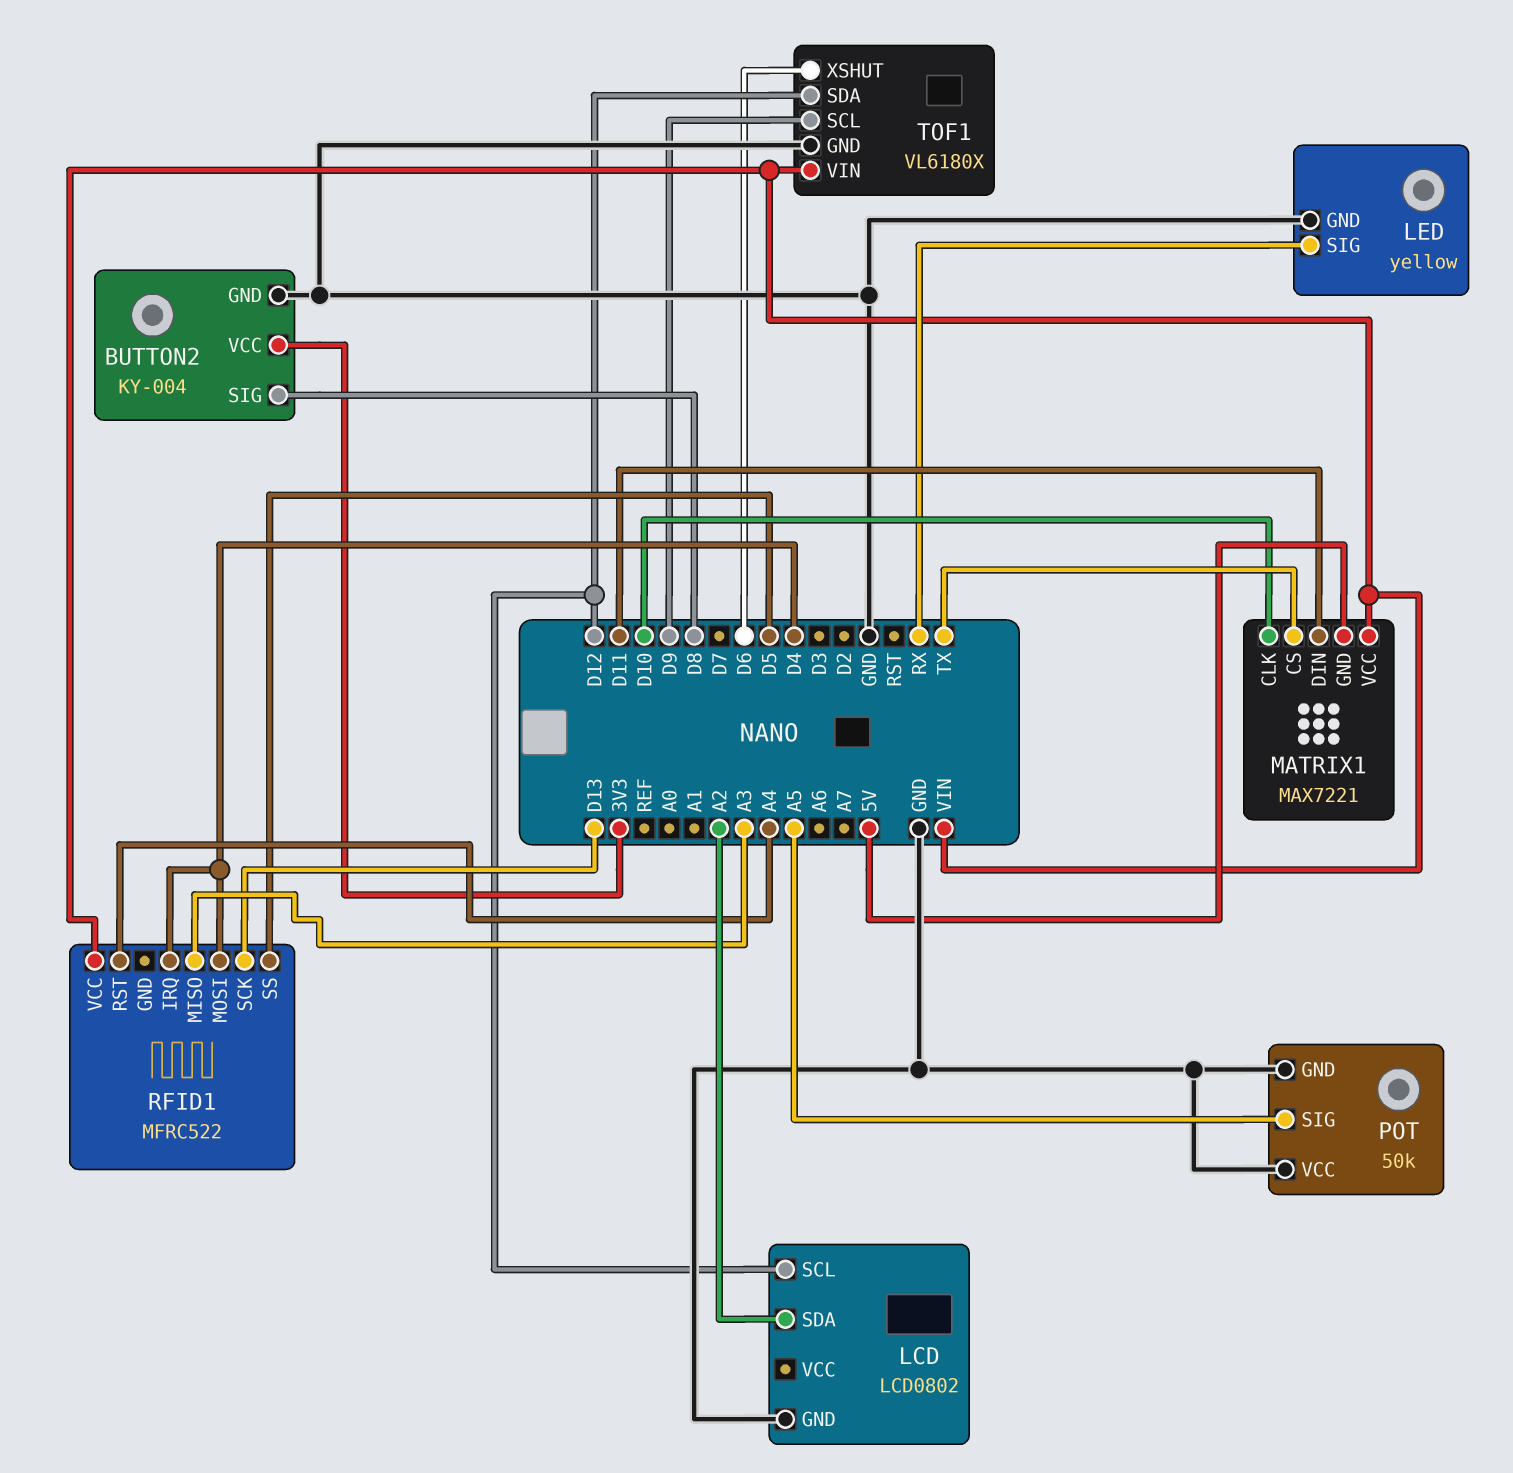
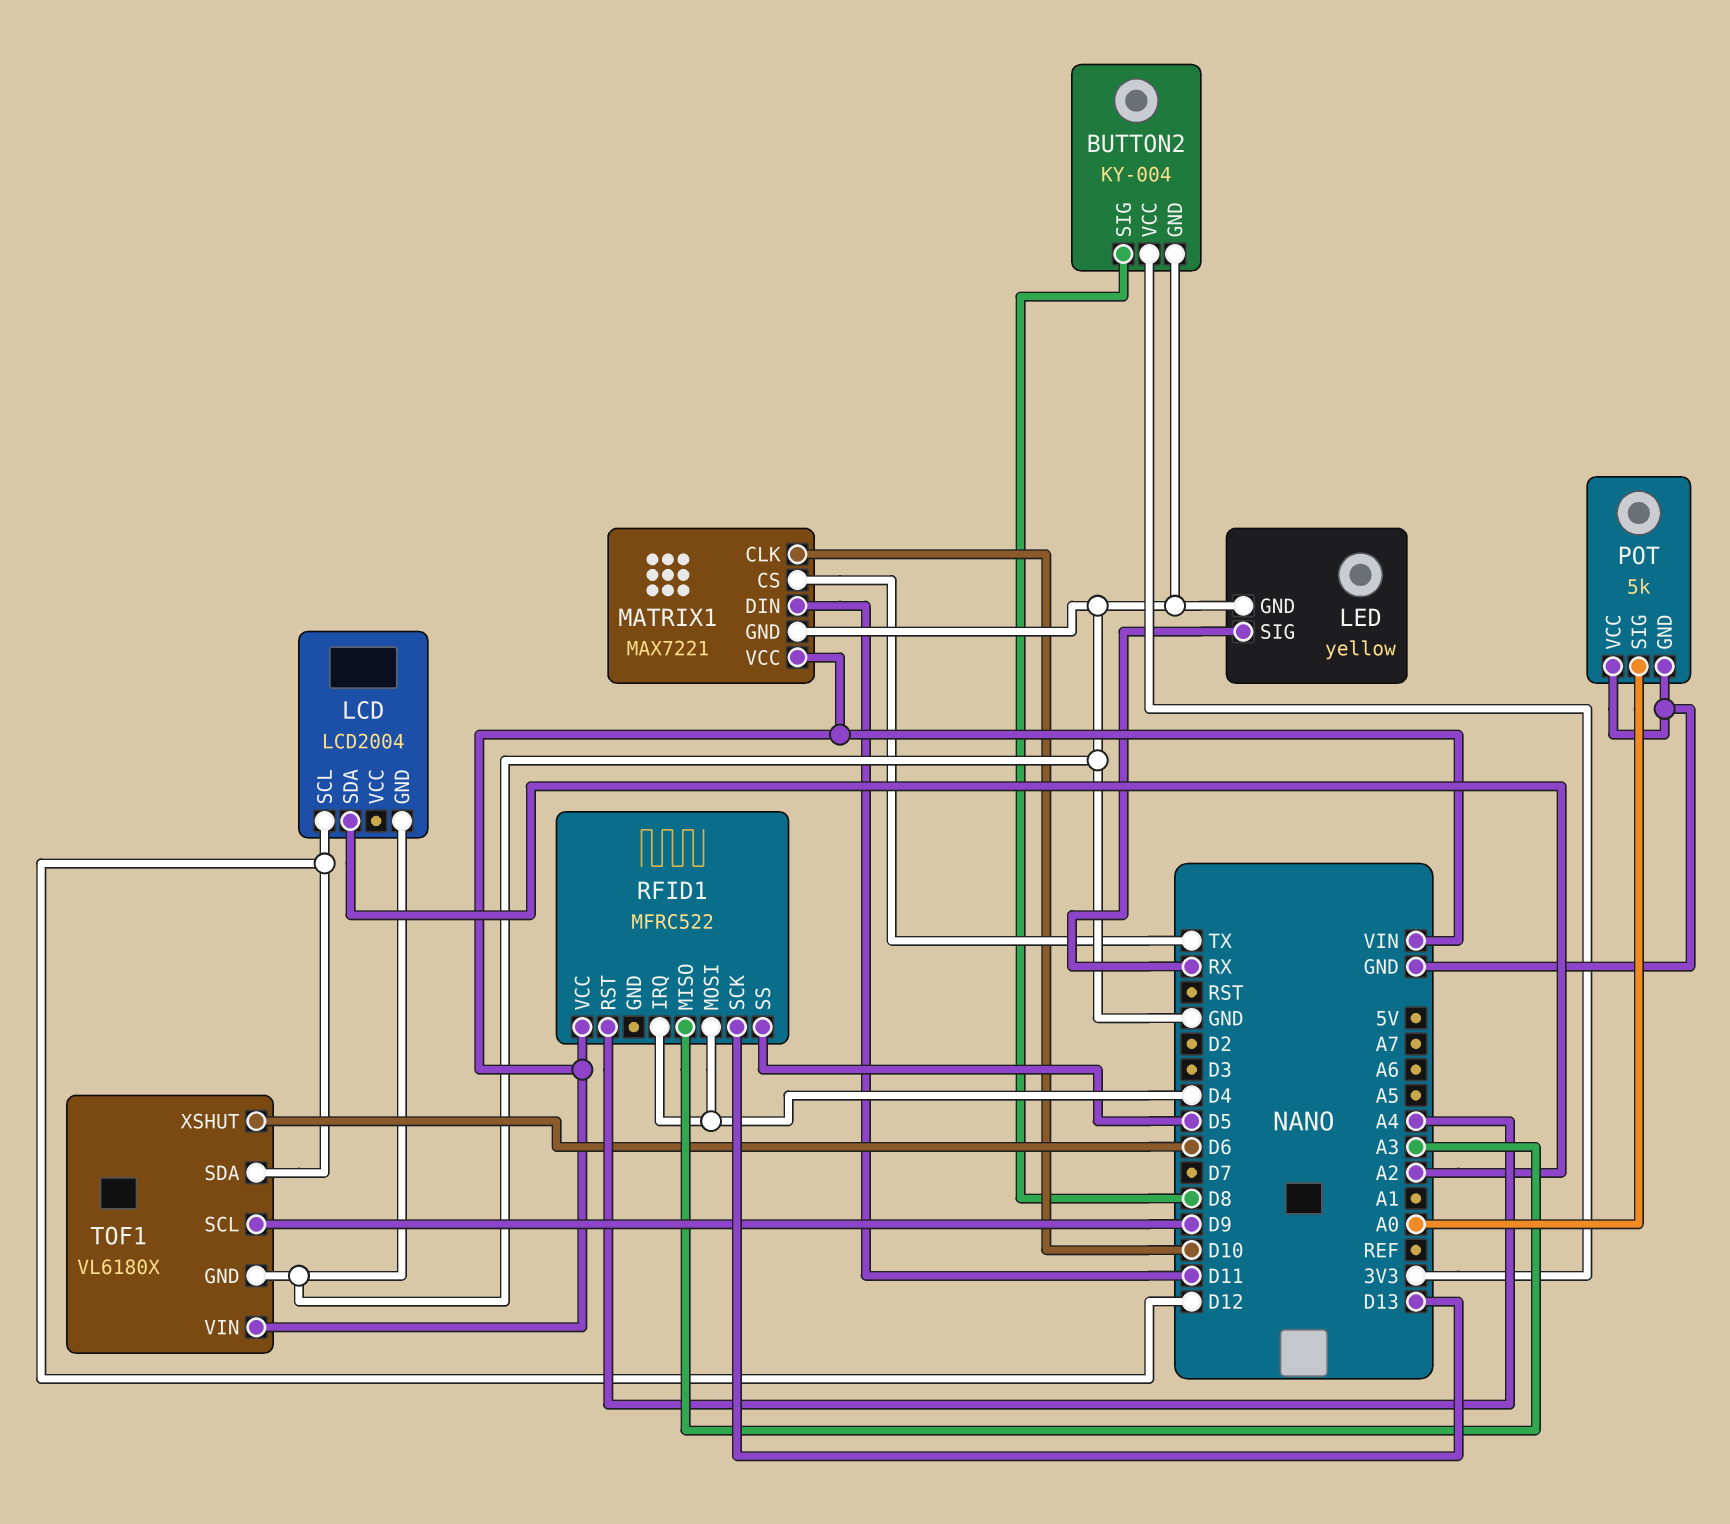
LCD: LCD0802 -> LCD2004
MATRIX1 pin GND: 5V -> GND
POT: 50k -> 5k
POT pin SIG: A5 -> A0

